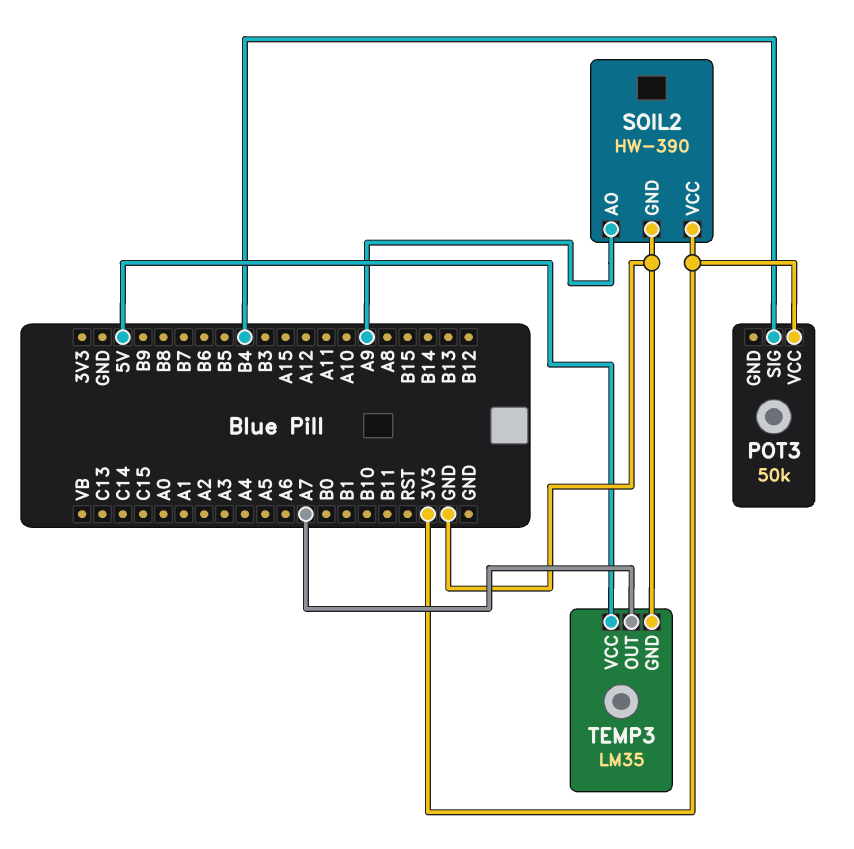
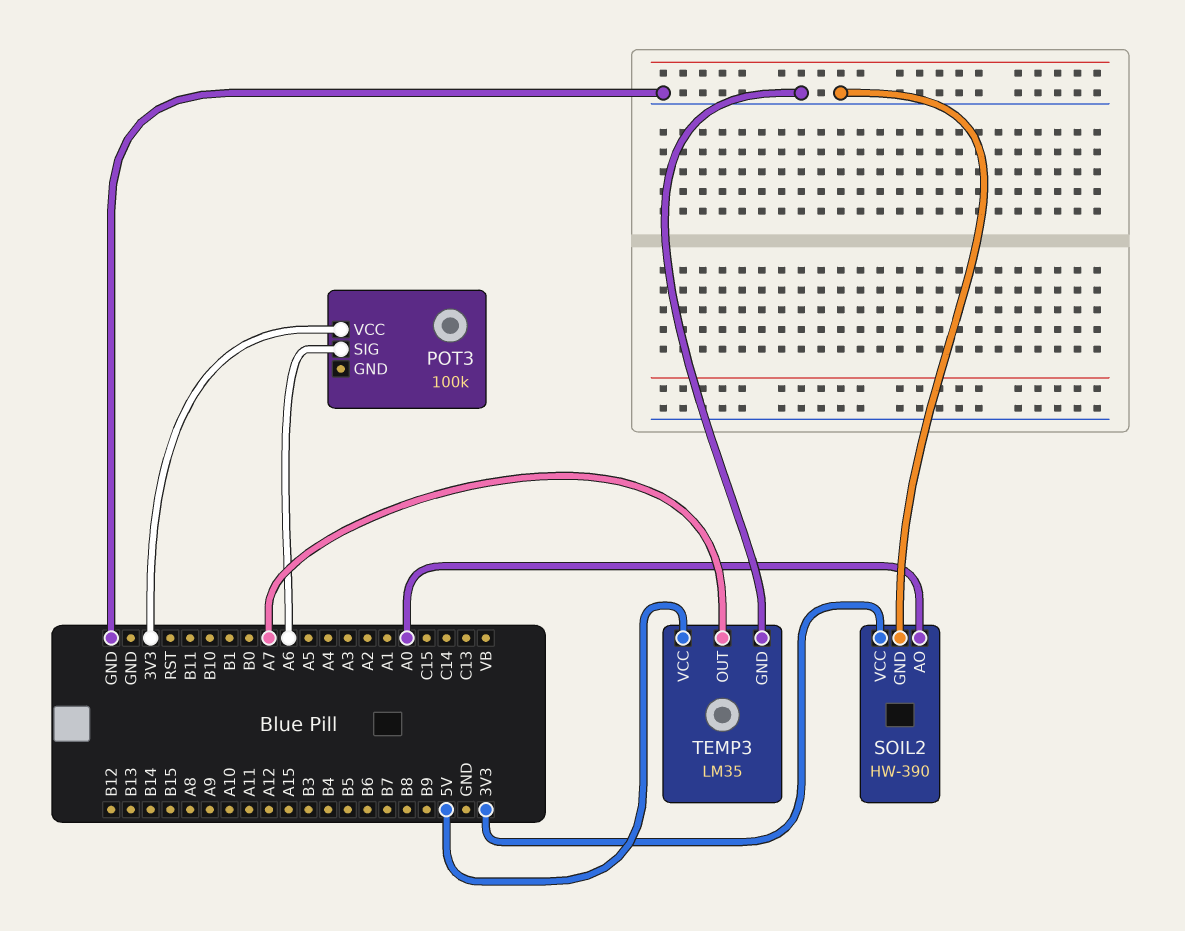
POT3: 50k -> 100k
POT3 pin SIG: B4 -> A6
SOIL2 pin AO: A9 -> A0

